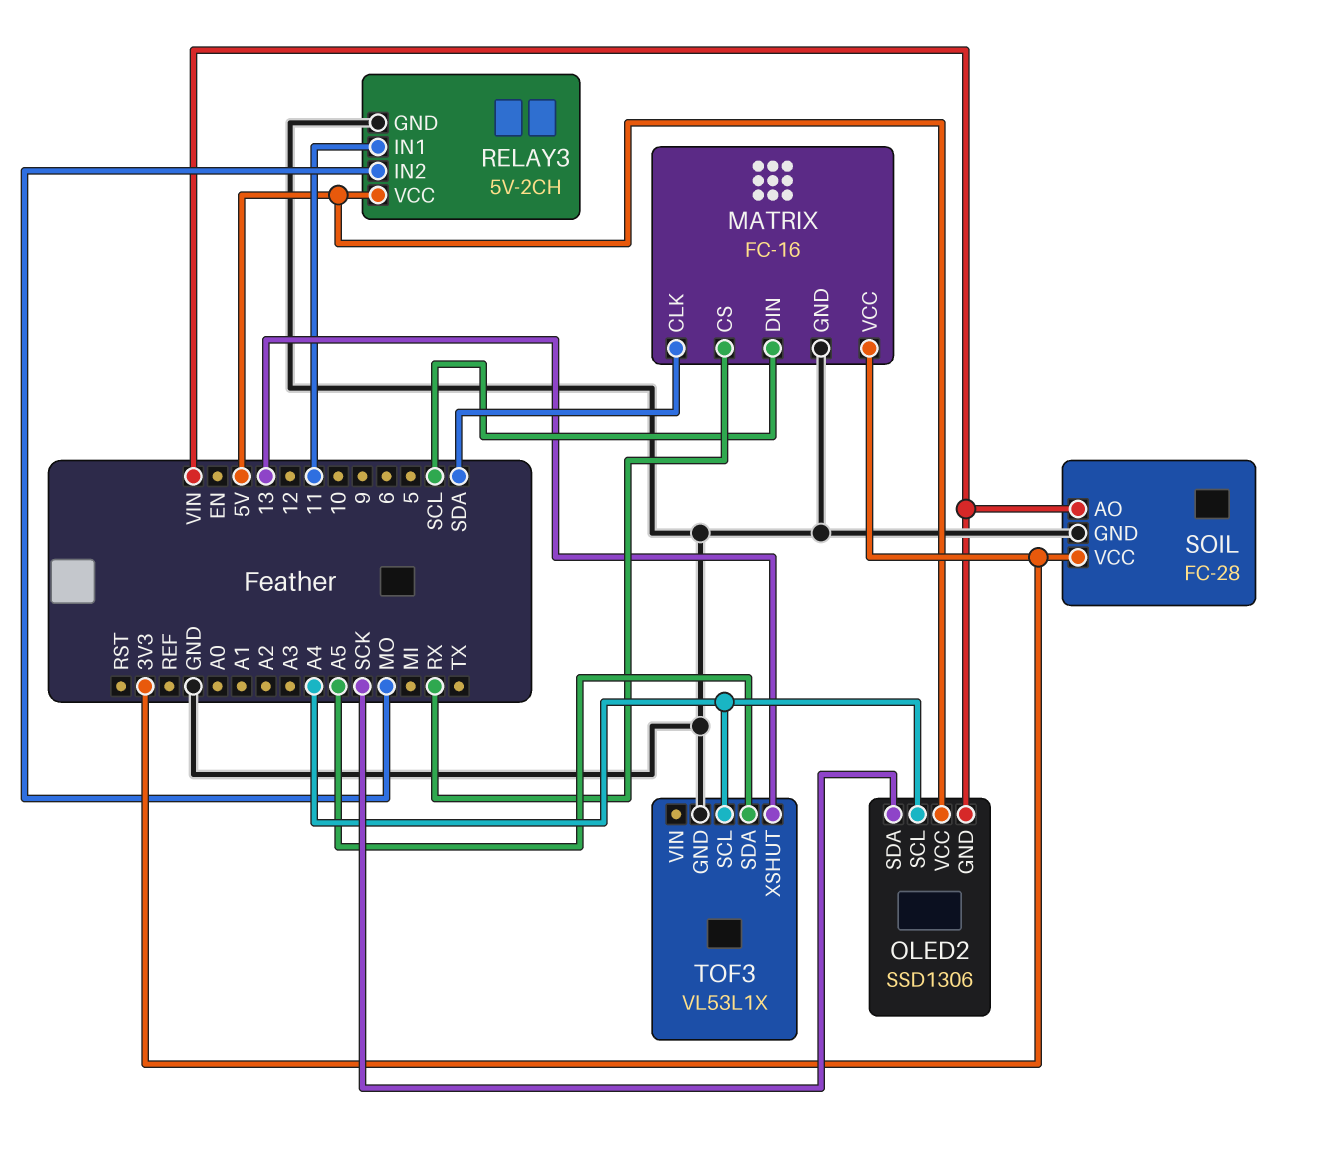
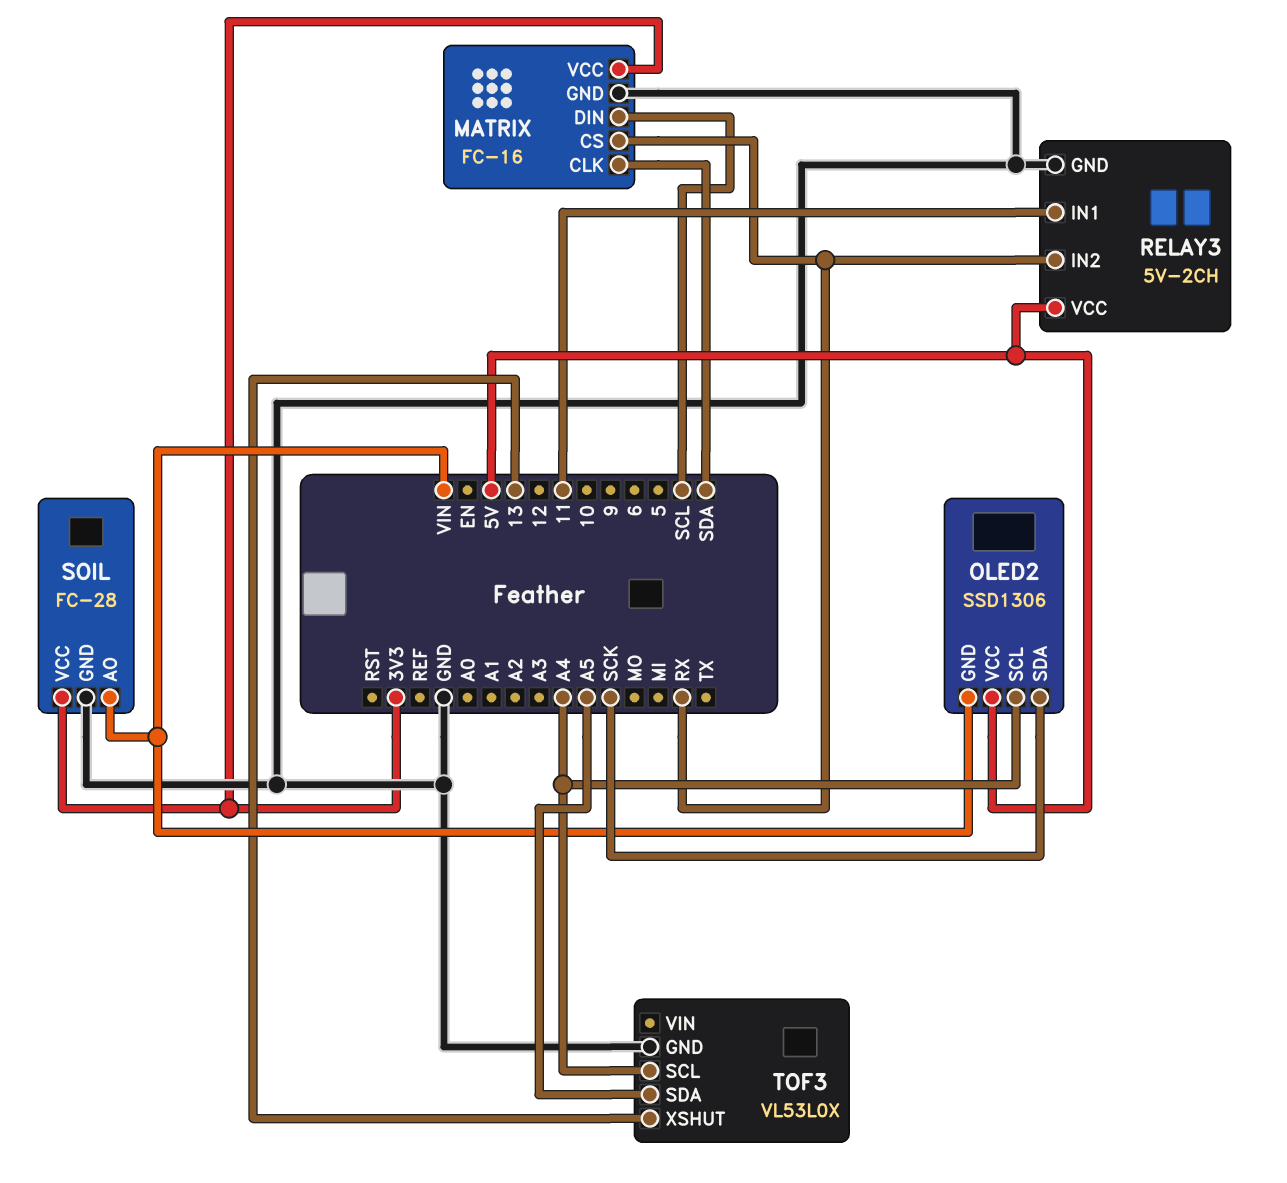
RELAY3 pin IN2: MO -> RX
TOF3: VL53L1X -> VL53L0X

